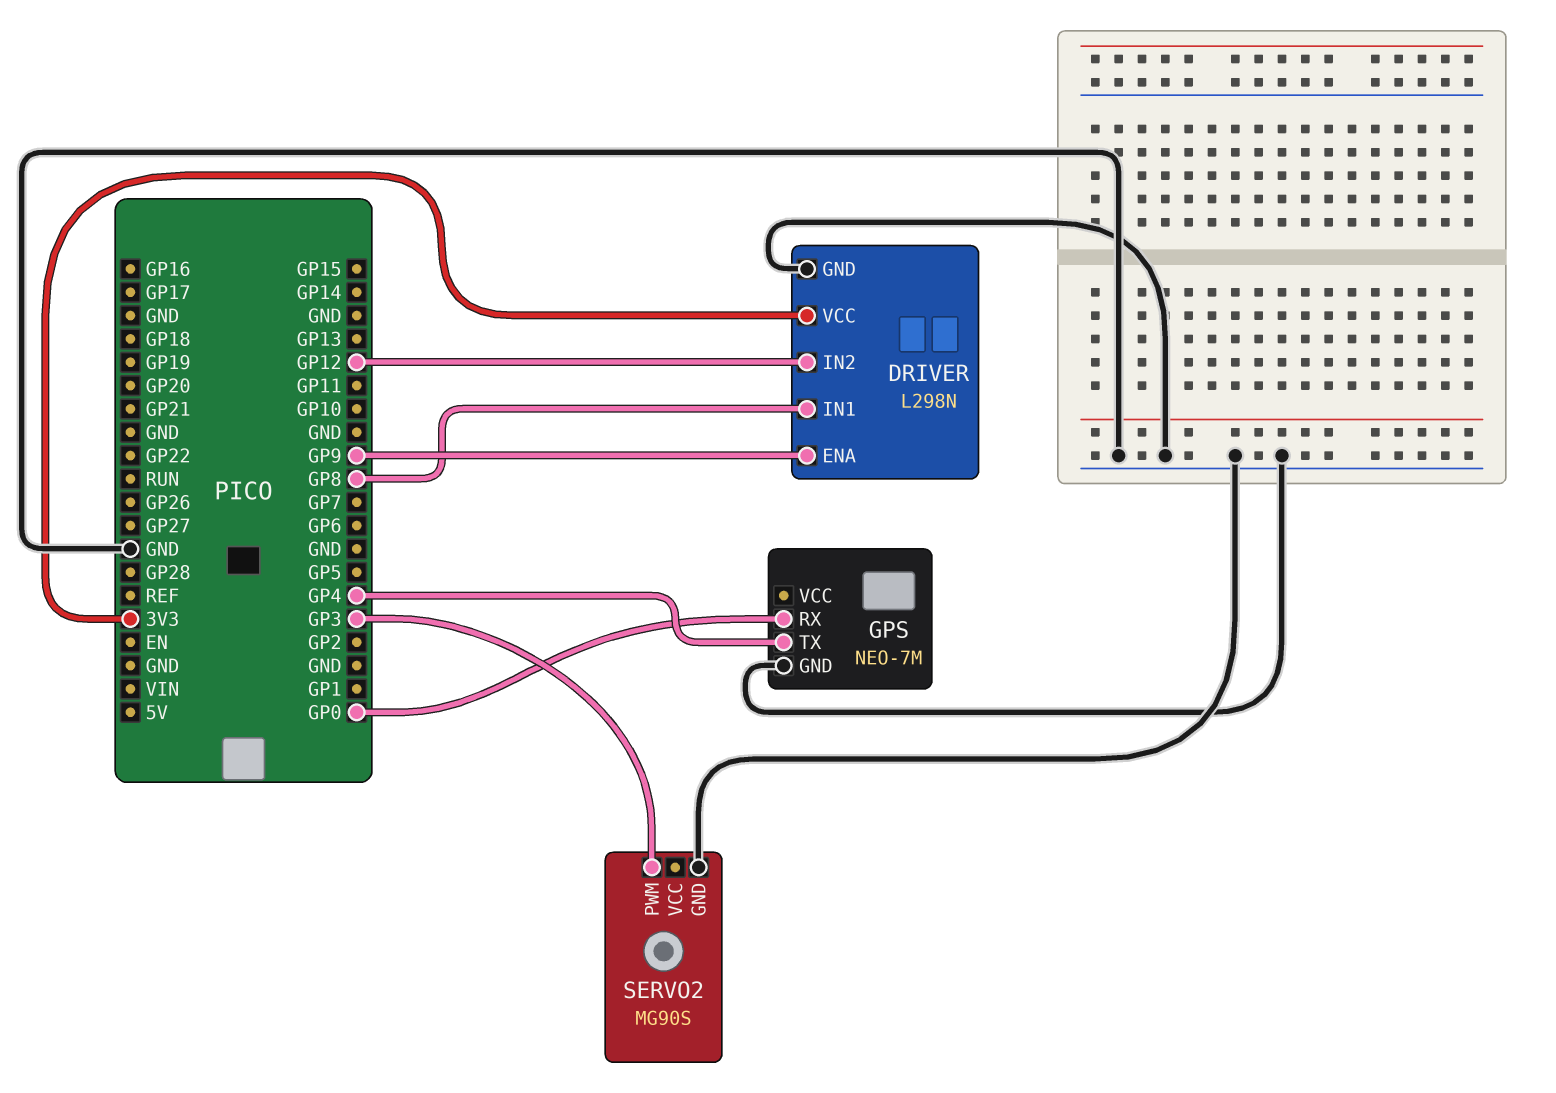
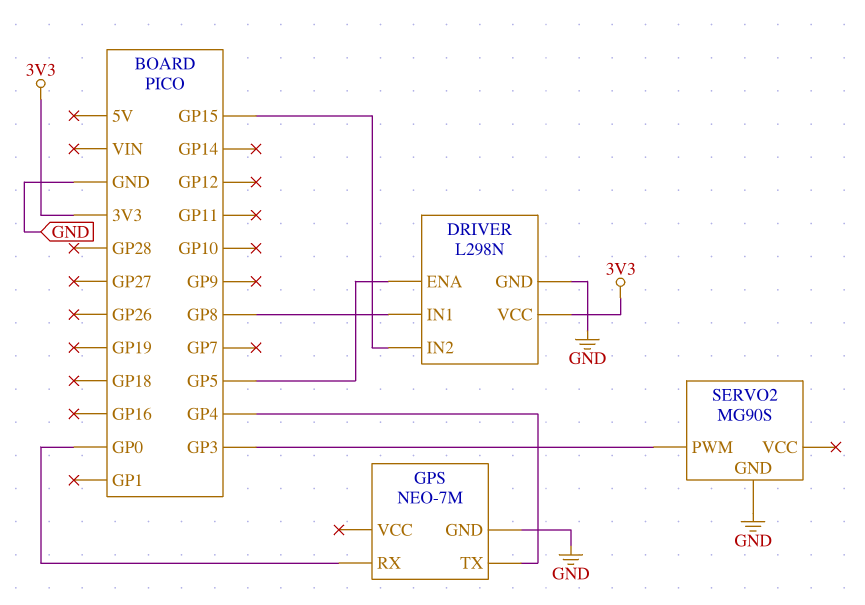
DRIVER pin ENA: GP9 -> GP5
DRIVER pin IN2: GP12 -> GP15

